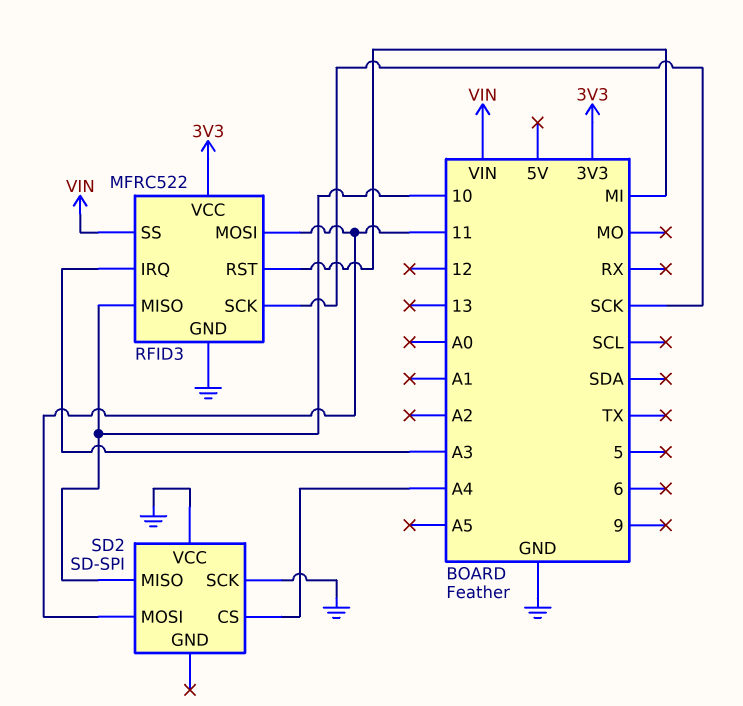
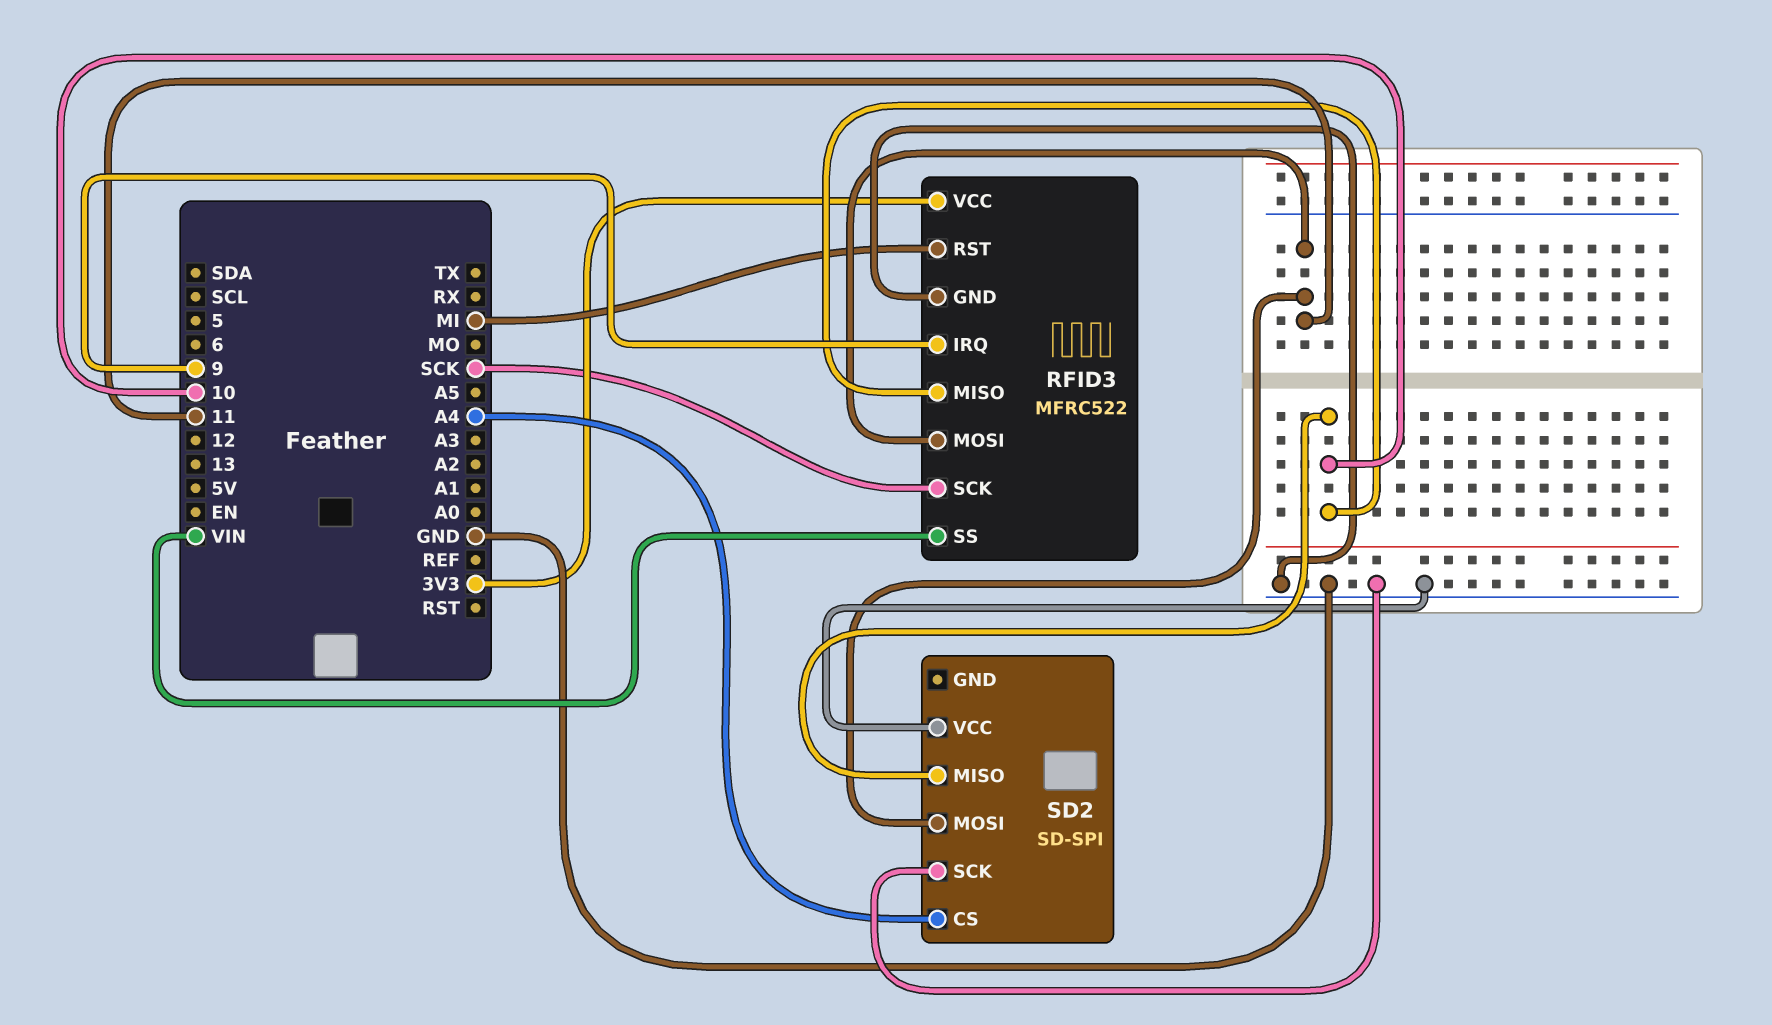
RFID3 pin IRQ: A3 -> 9

